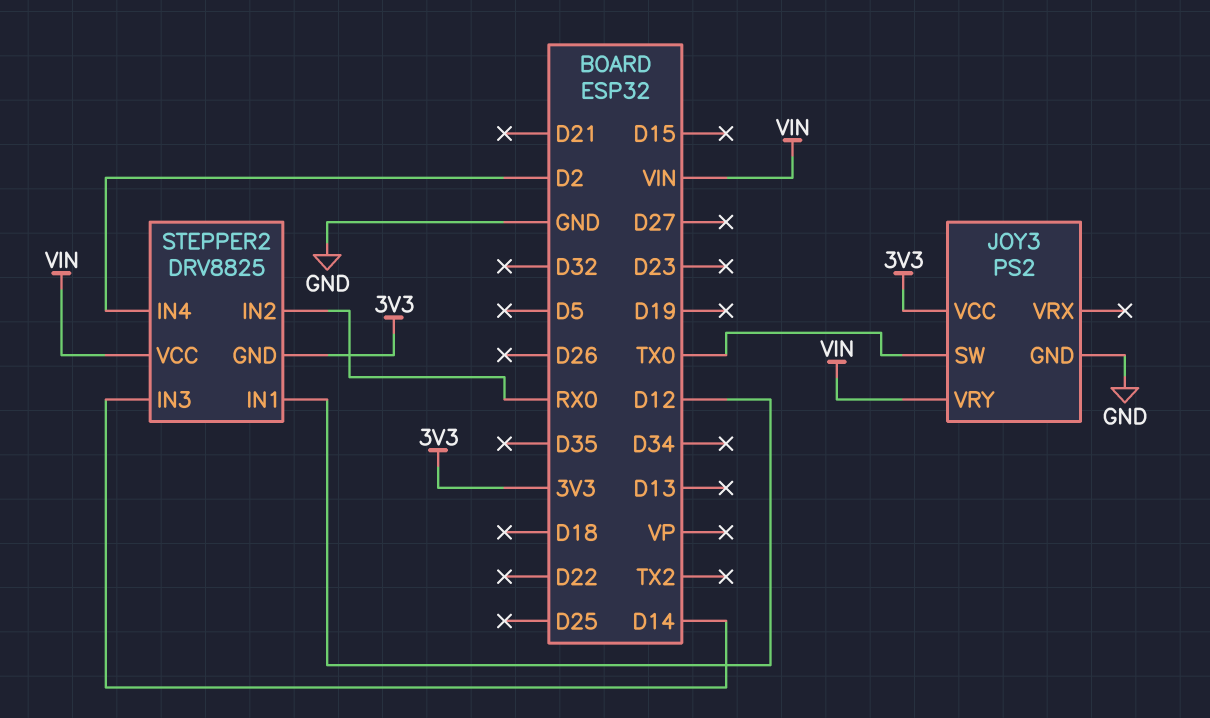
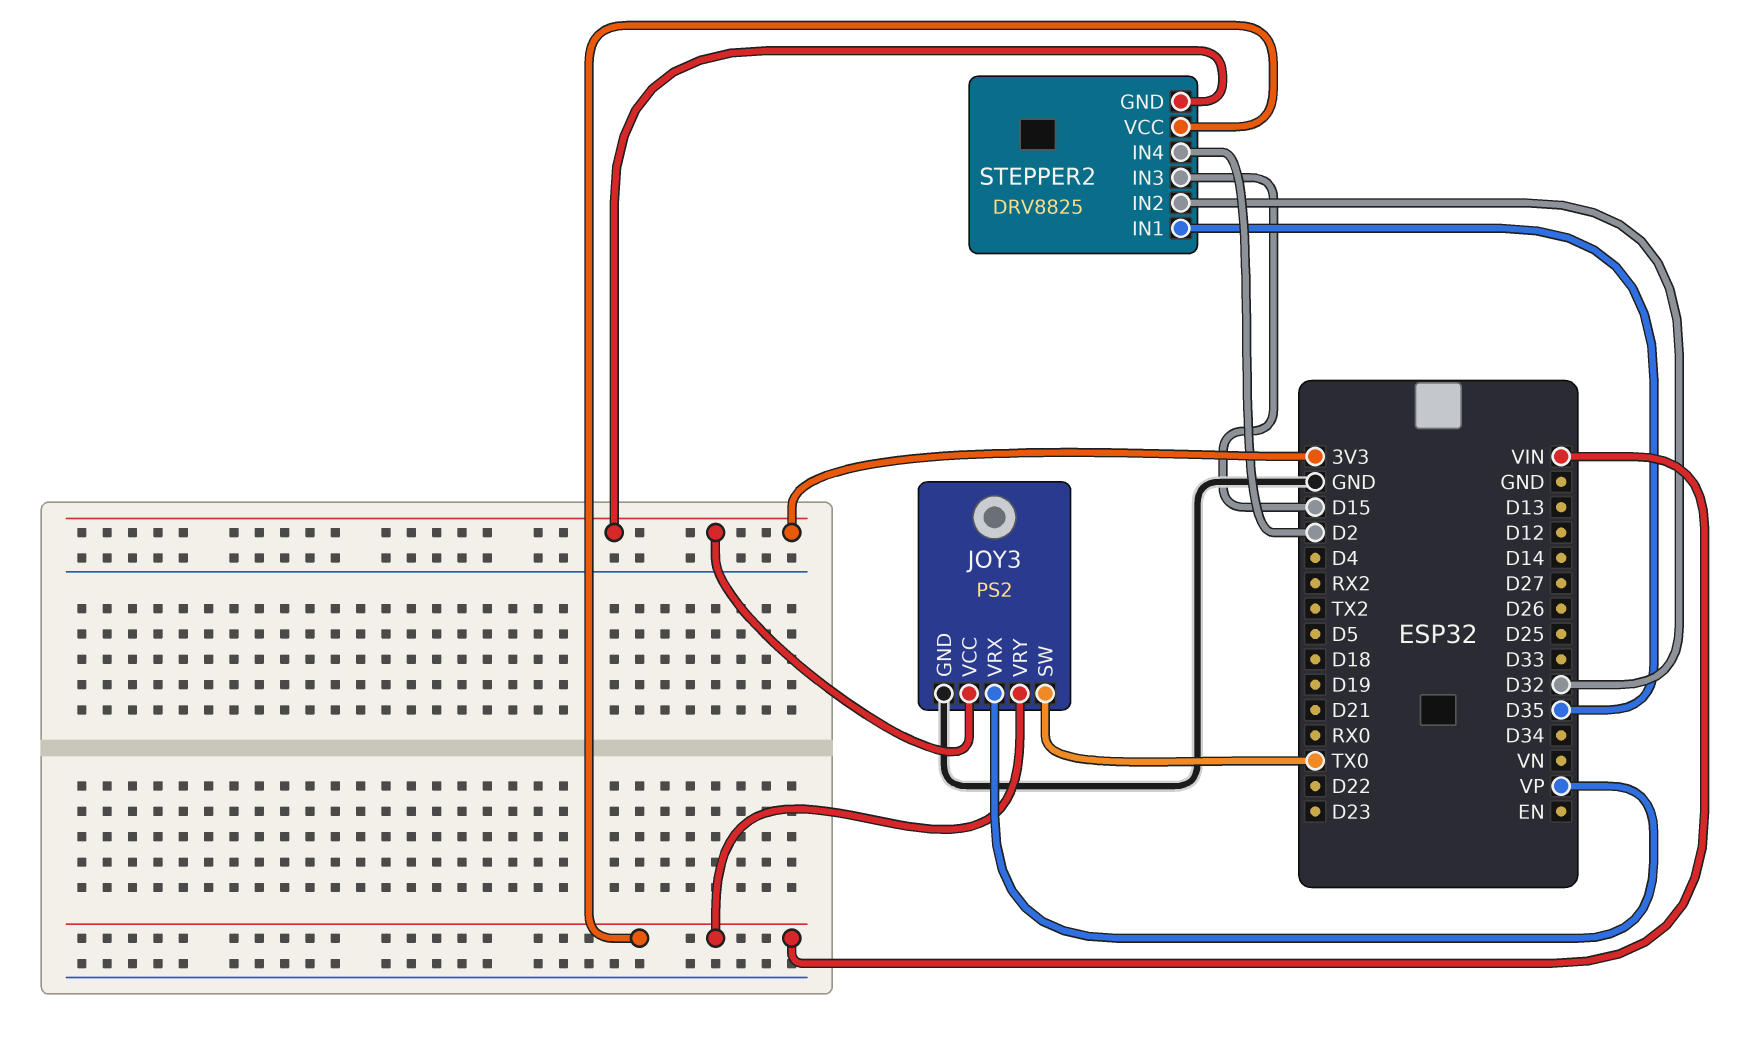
JOY3 pin VRX: none -> VP
STEPPER2 pin IN1: D12 -> D35
STEPPER2 pin IN2: RX0 -> D32
STEPPER2 pin IN3: D14 -> D15

